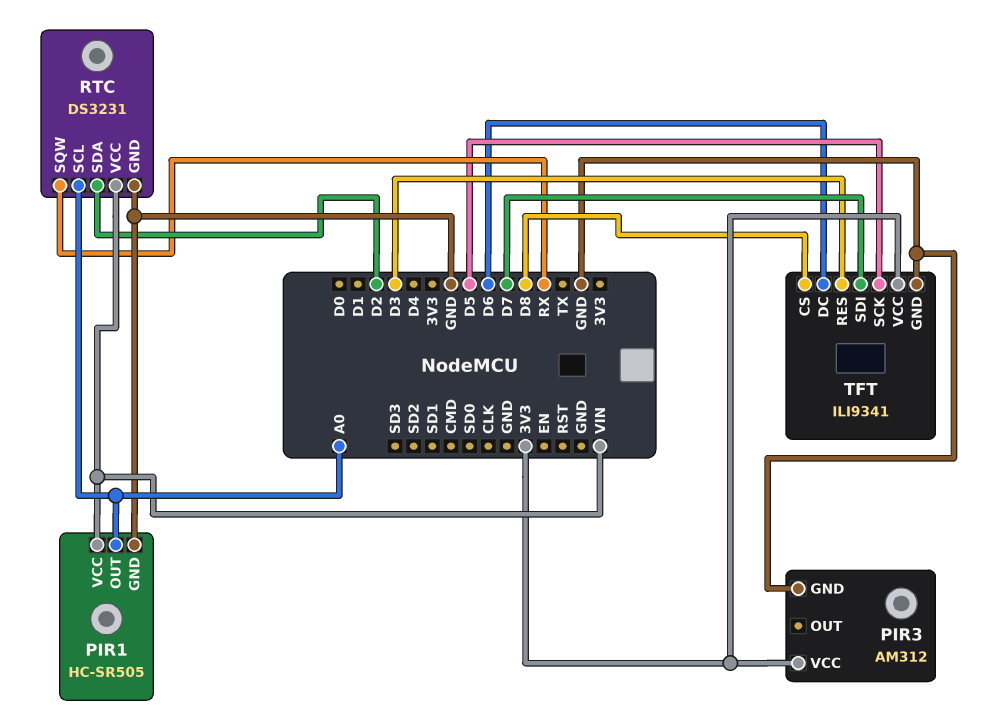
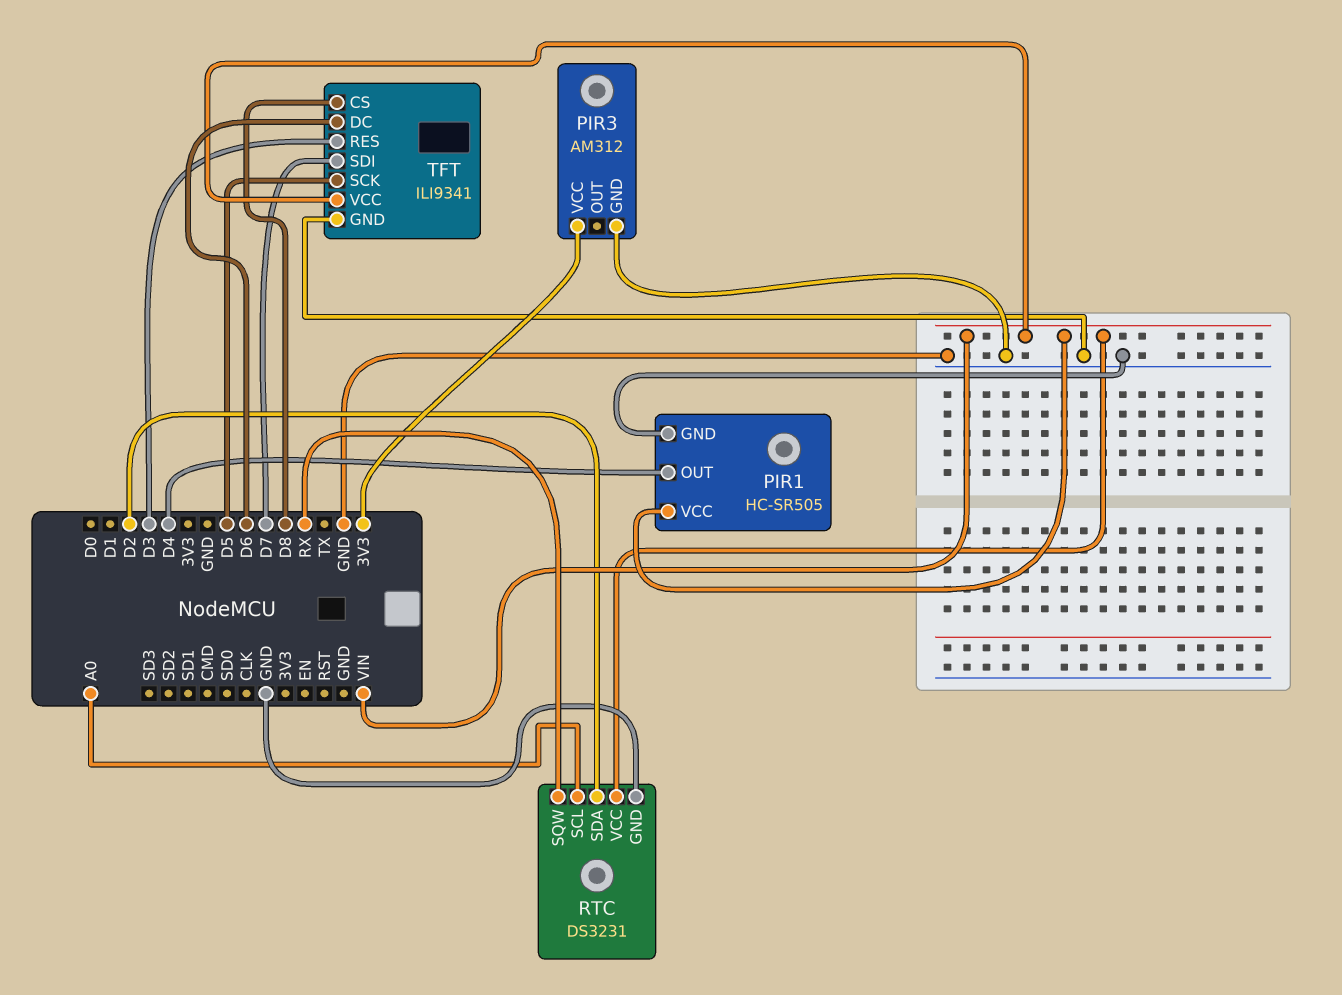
PIR1 pin OUT: A0 -> D4
TFT pin VCC: 3V3 -> VIN

